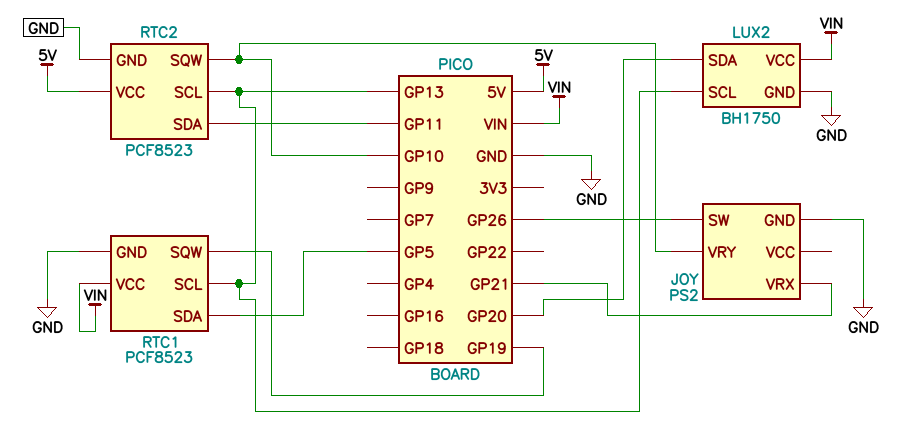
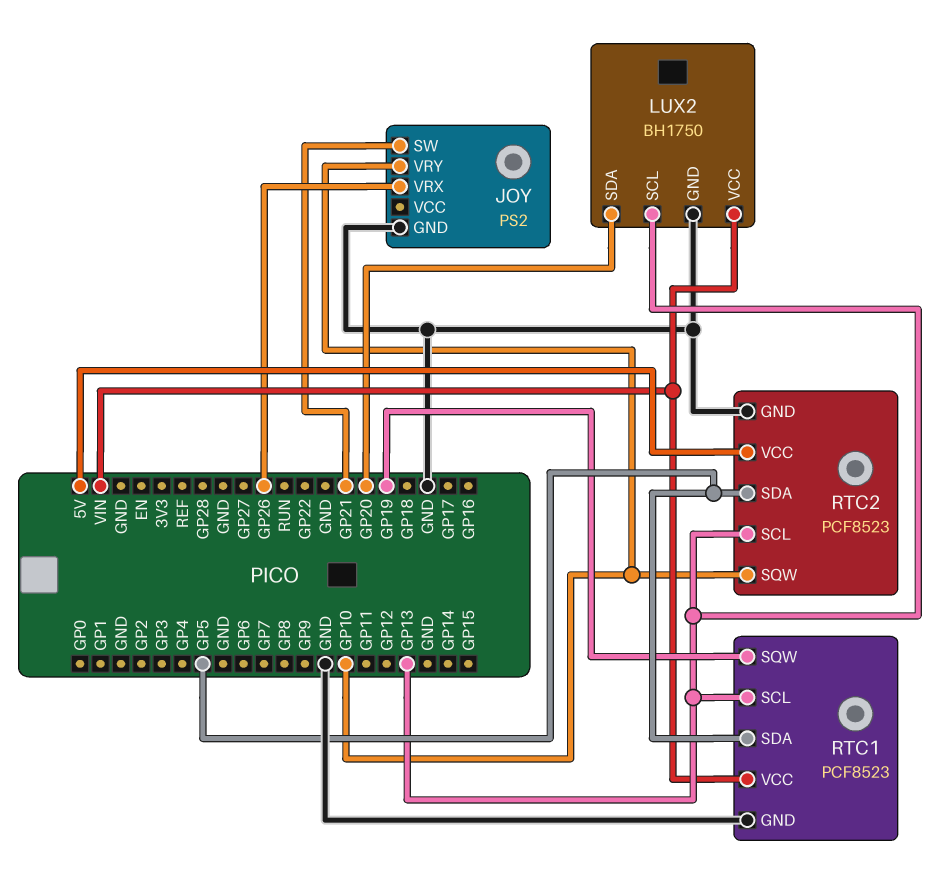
JOY pin SW: GP26 -> GP21
JOY pin VRX: GP21 -> GP26
RTC2 pin SDA: GP11 -> GP5

